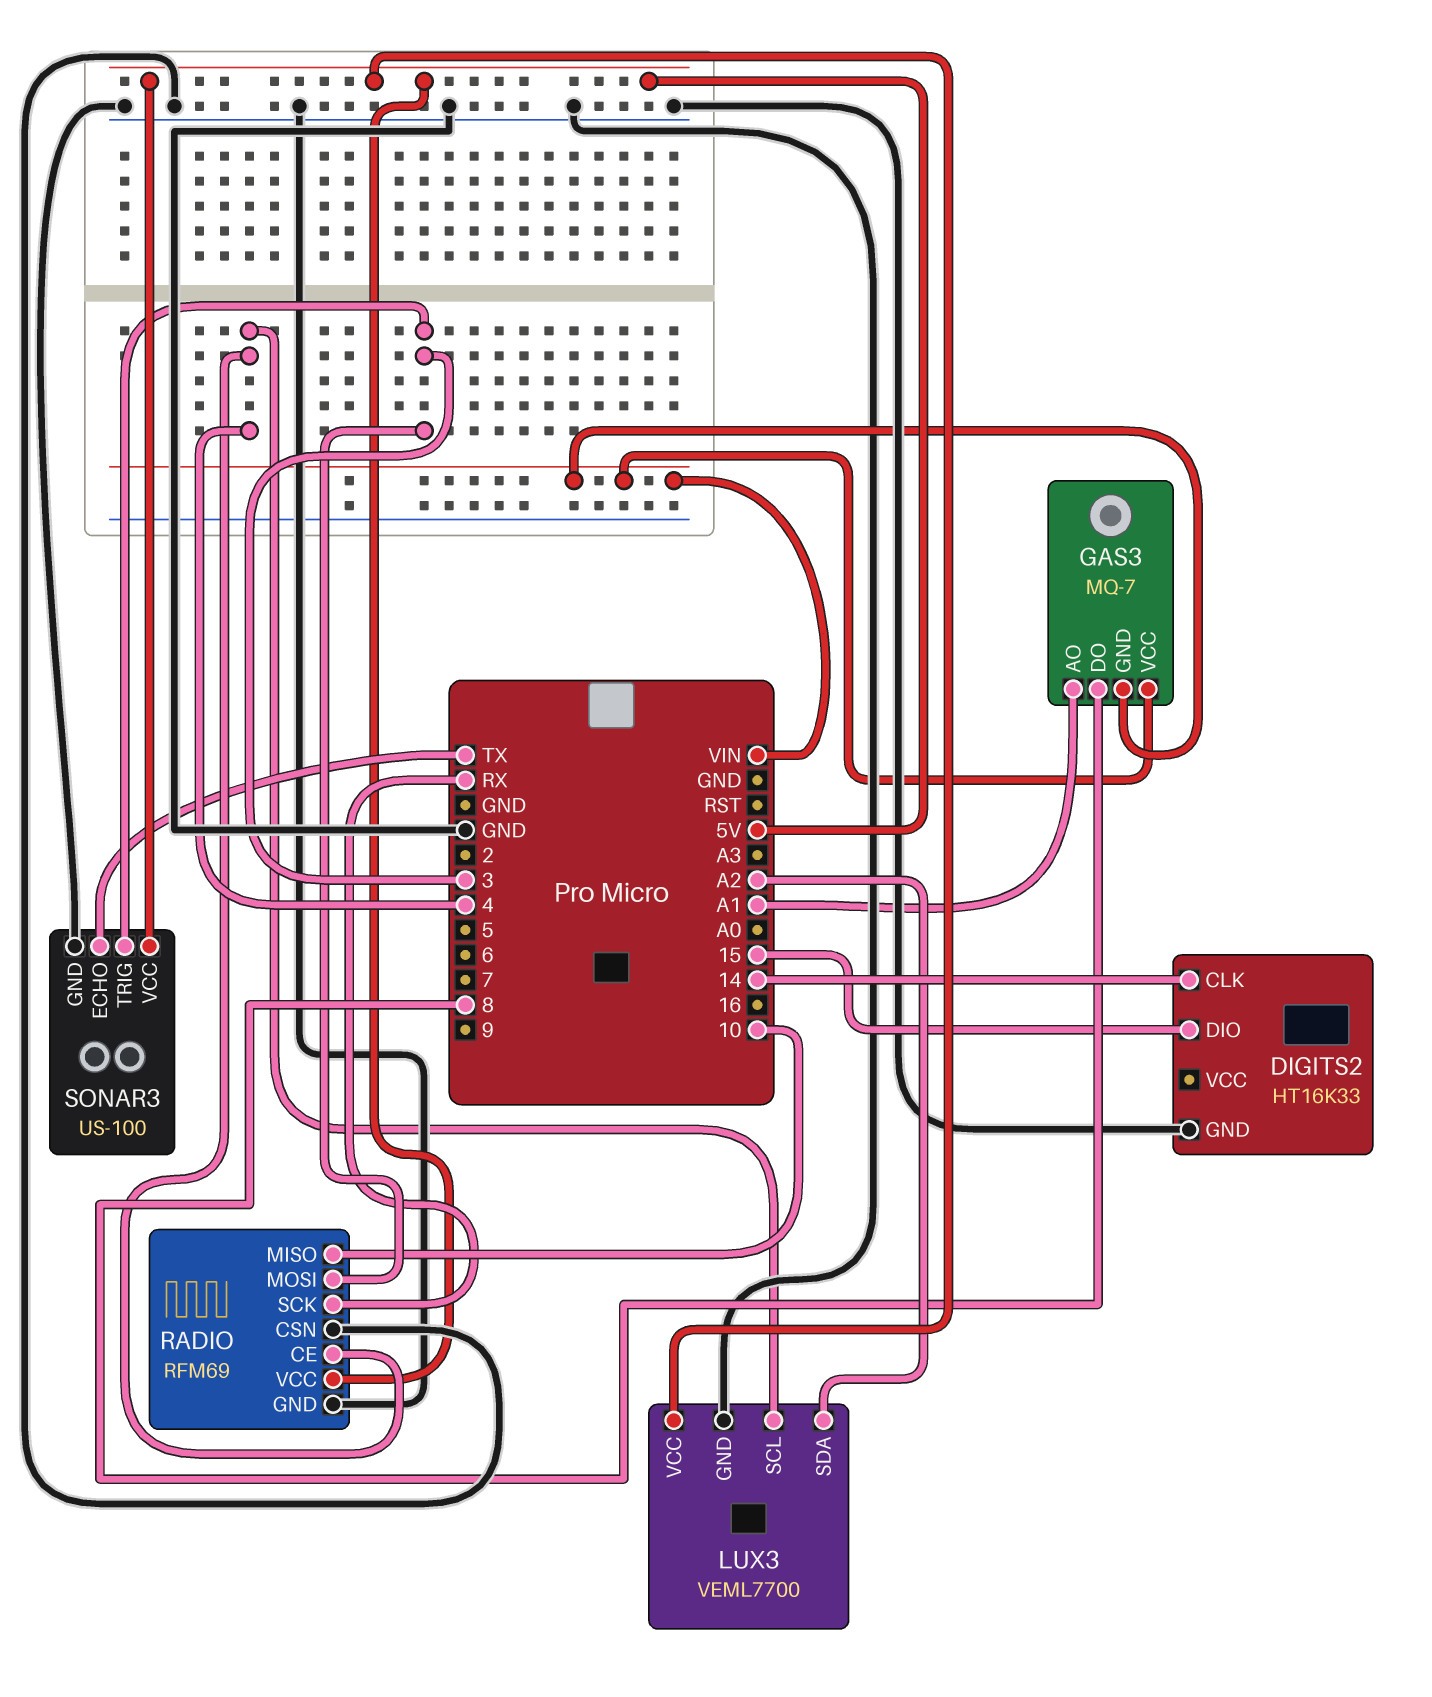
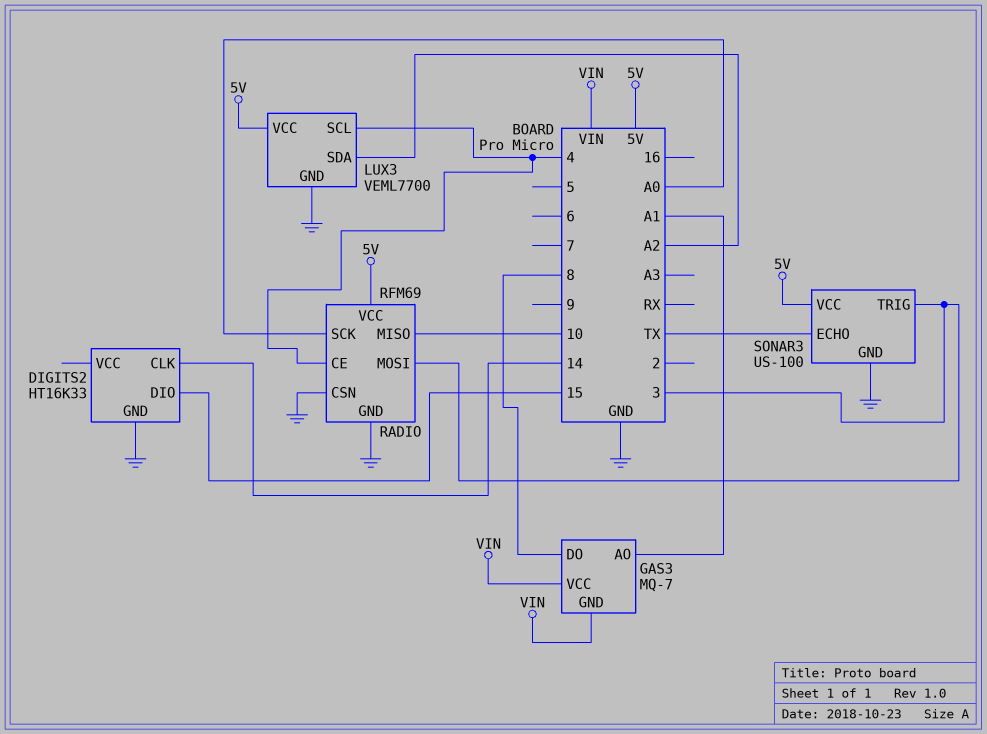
RADIO pin SCK: RX -> A0

